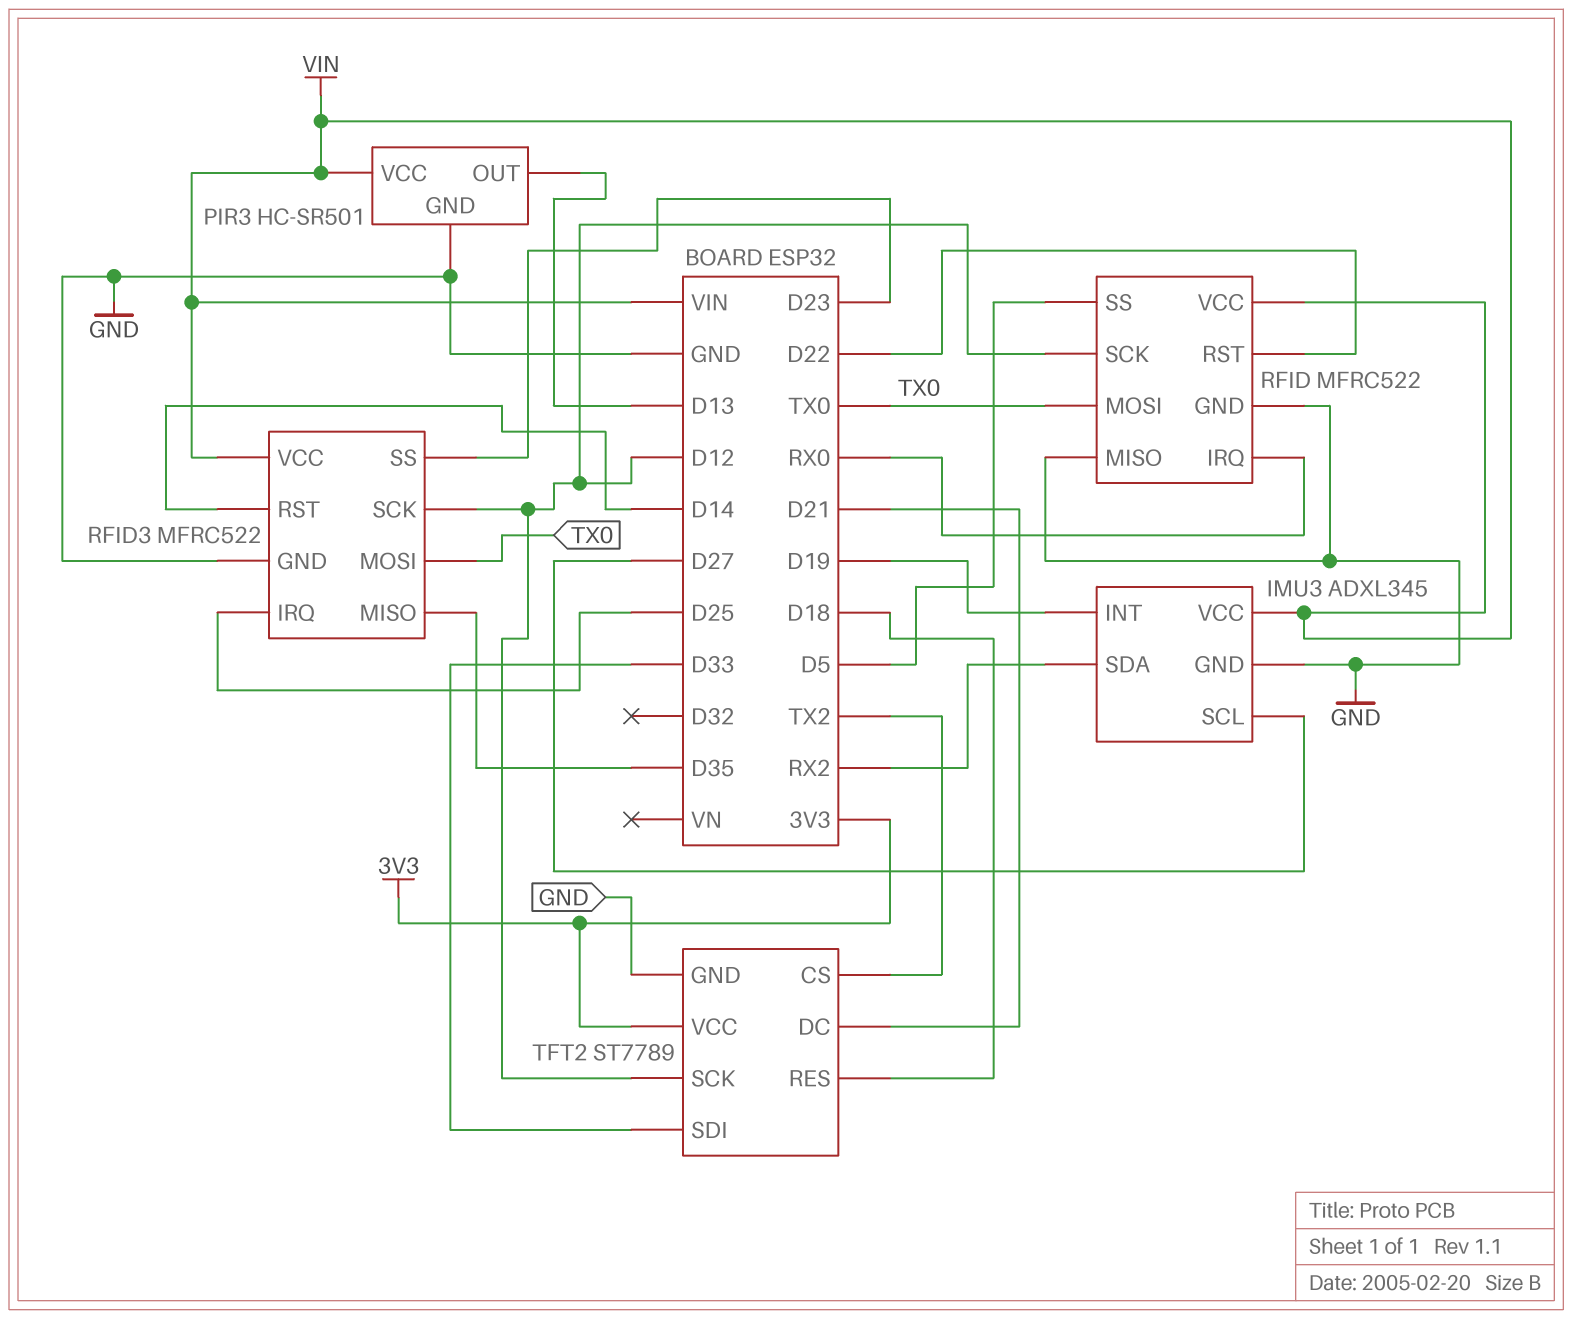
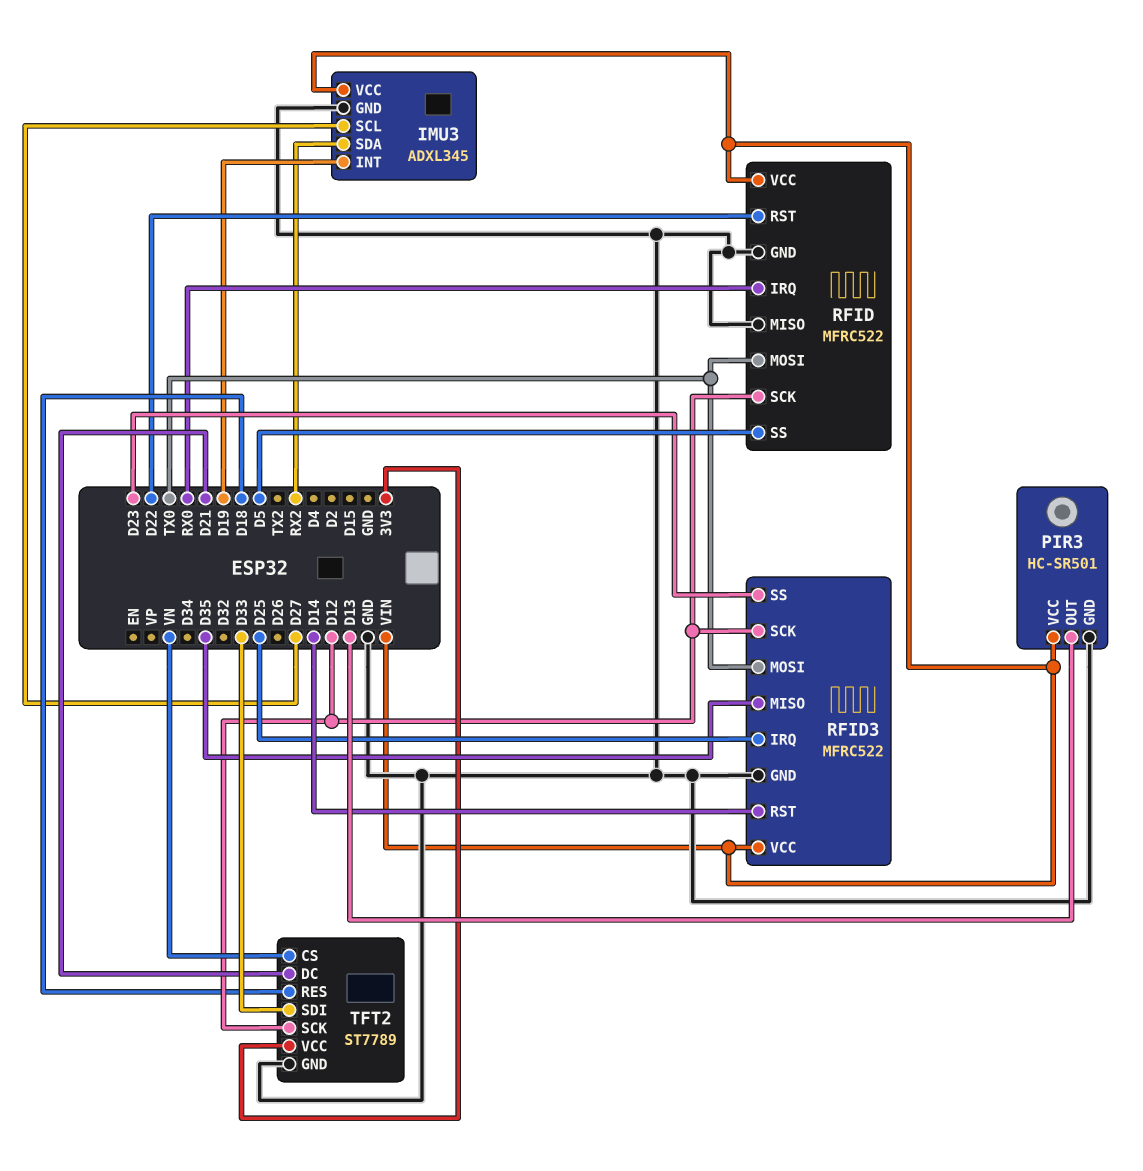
TFT2 pin CS: TX2 -> VN

